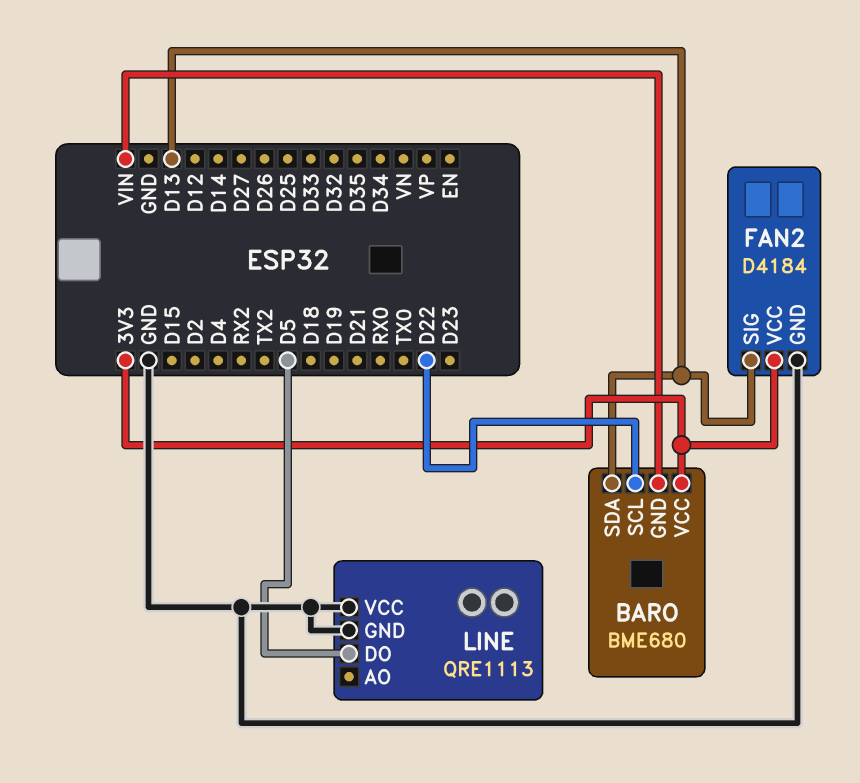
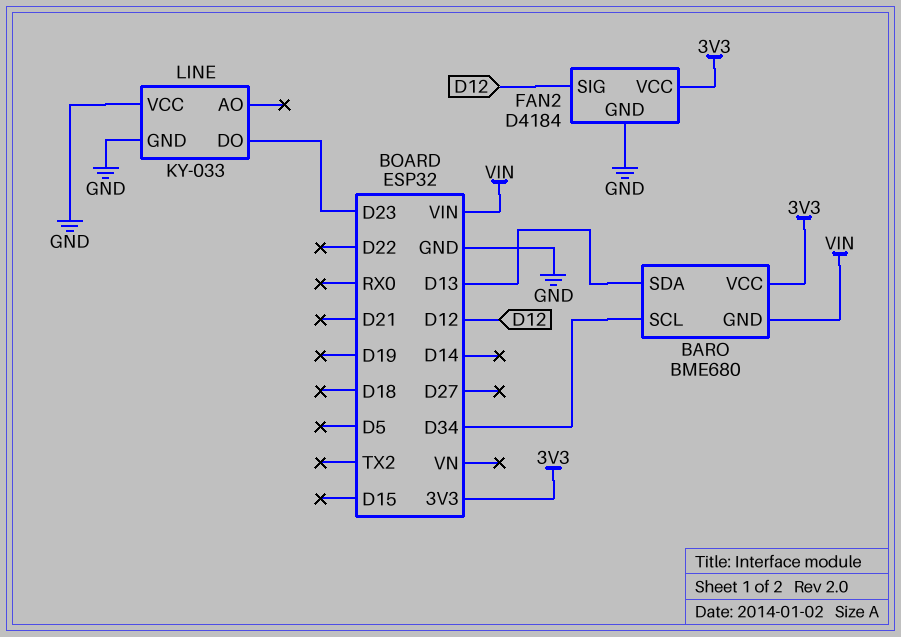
BARO pin SCL: D22 -> D34
FAN2 pin SIG: D13 -> D12
LINE: QRE1113 -> KY-033
LINE pin DO: D5 -> D23

